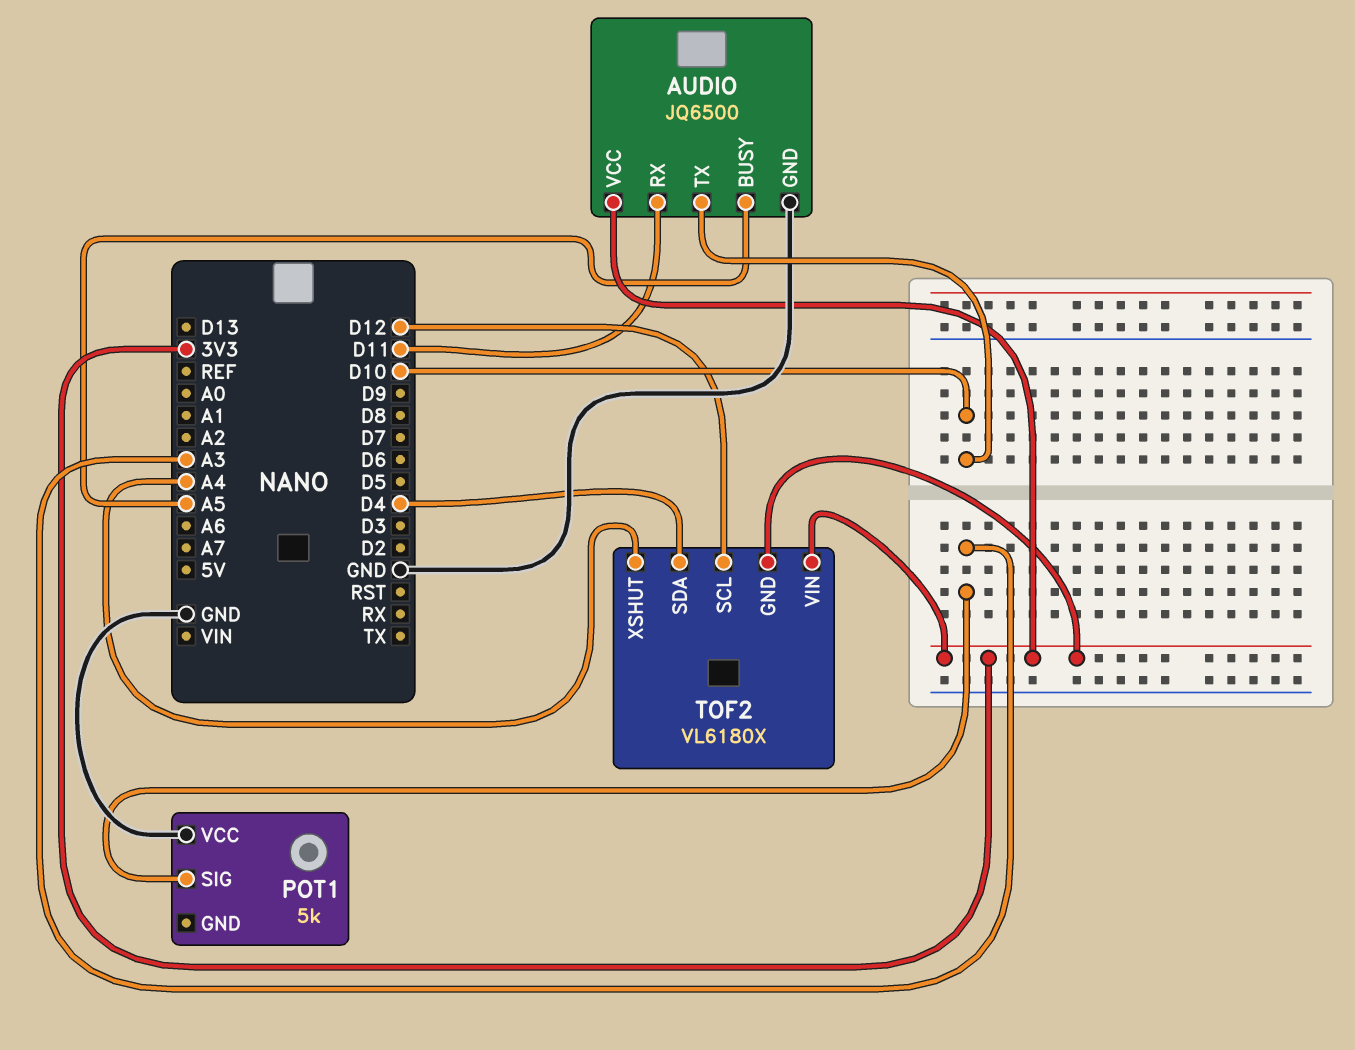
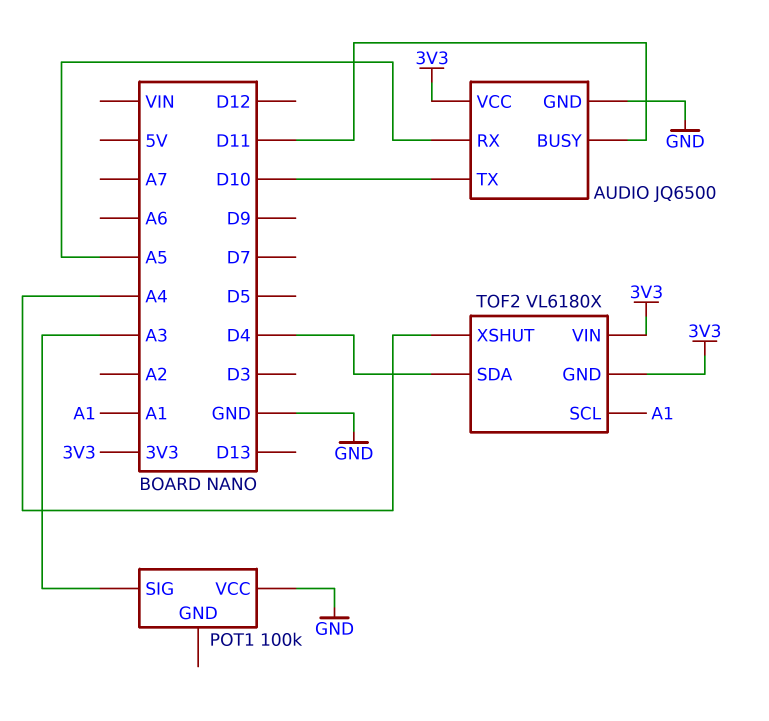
AUDIO pin BUSY: A5 -> D11
AUDIO pin RX: D11 -> A5
POT1: 5k -> 100k
TOF2 pin SCL: D12 -> A1

